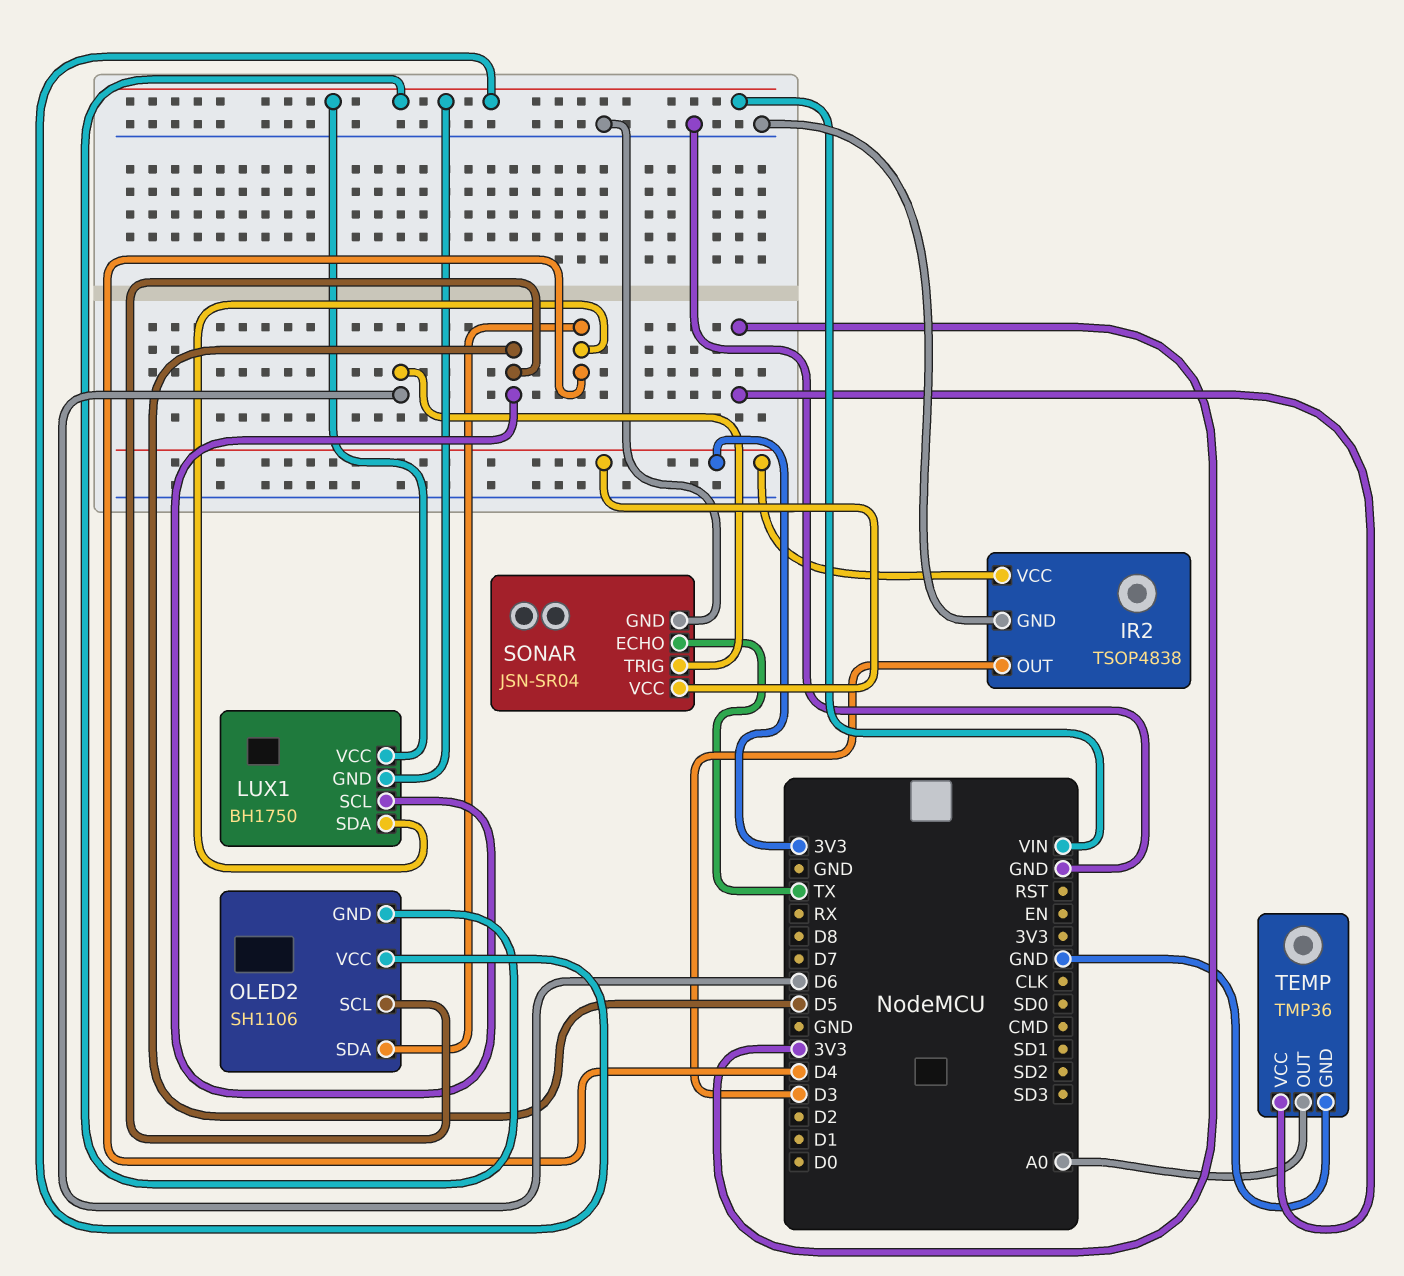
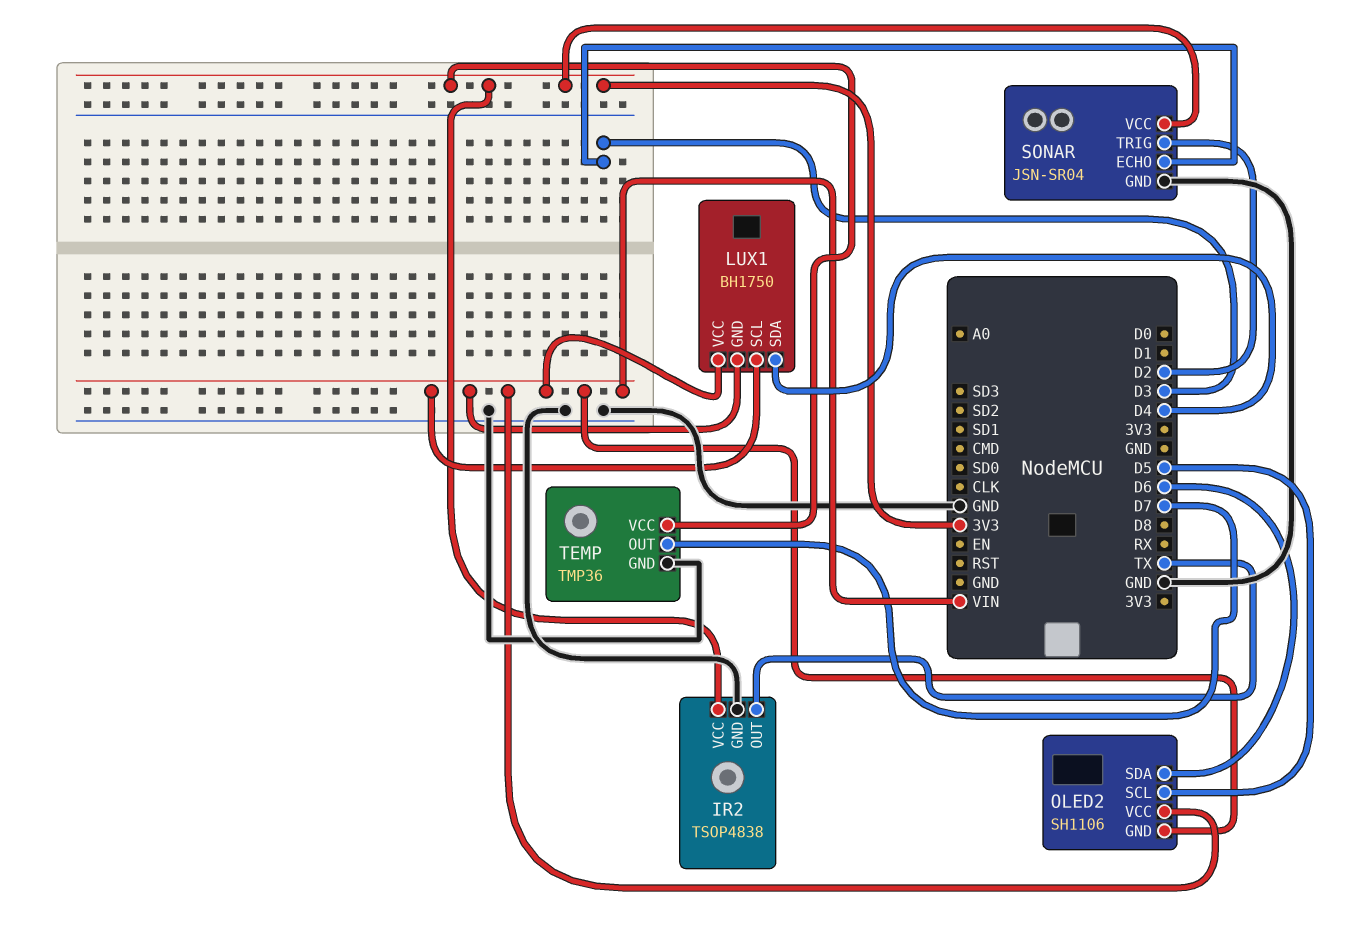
IR2 pin OUT: D3 -> TX
LUX1 pin SCL: D5 -> VIN
OLED2 pin SDA: D4 -> D6
SONAR pin ECHO: TX -> D3
SONAR pin TRIG: D6 -> D2
TEMP pin OUT: A0 -> D7

